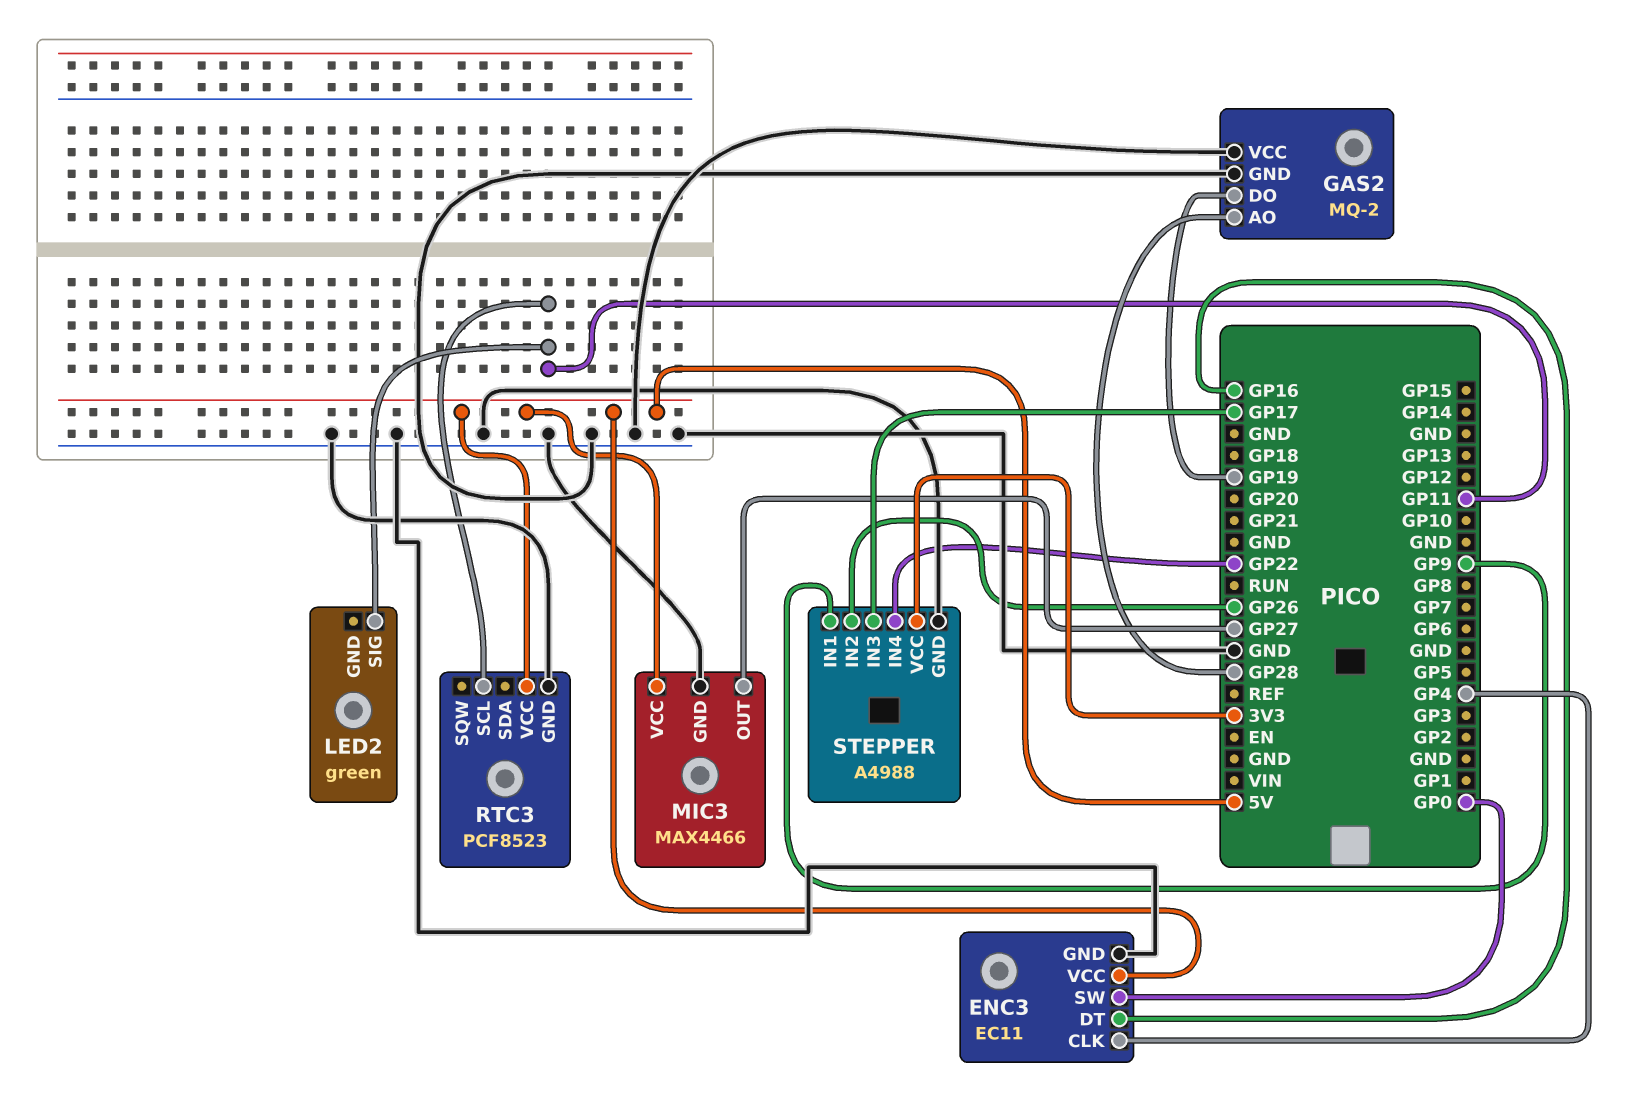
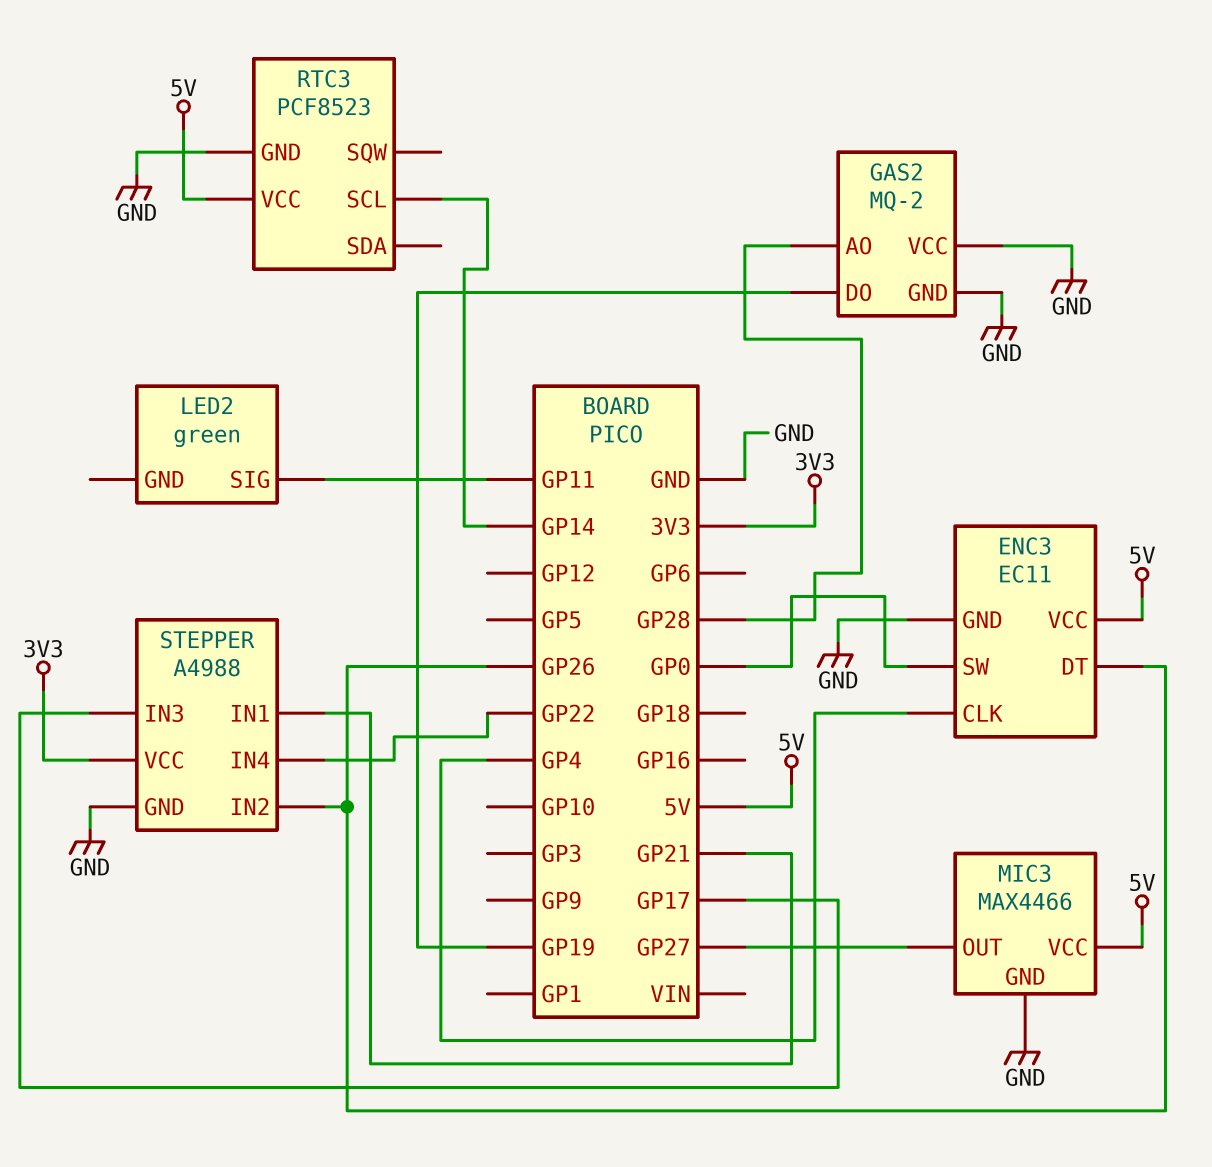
ENC3 pin DT: GP16 -> GP26
RTC3 pin SCL: GP11 -> GP14
STEPPER pin IN1: GP9 -> GP21

